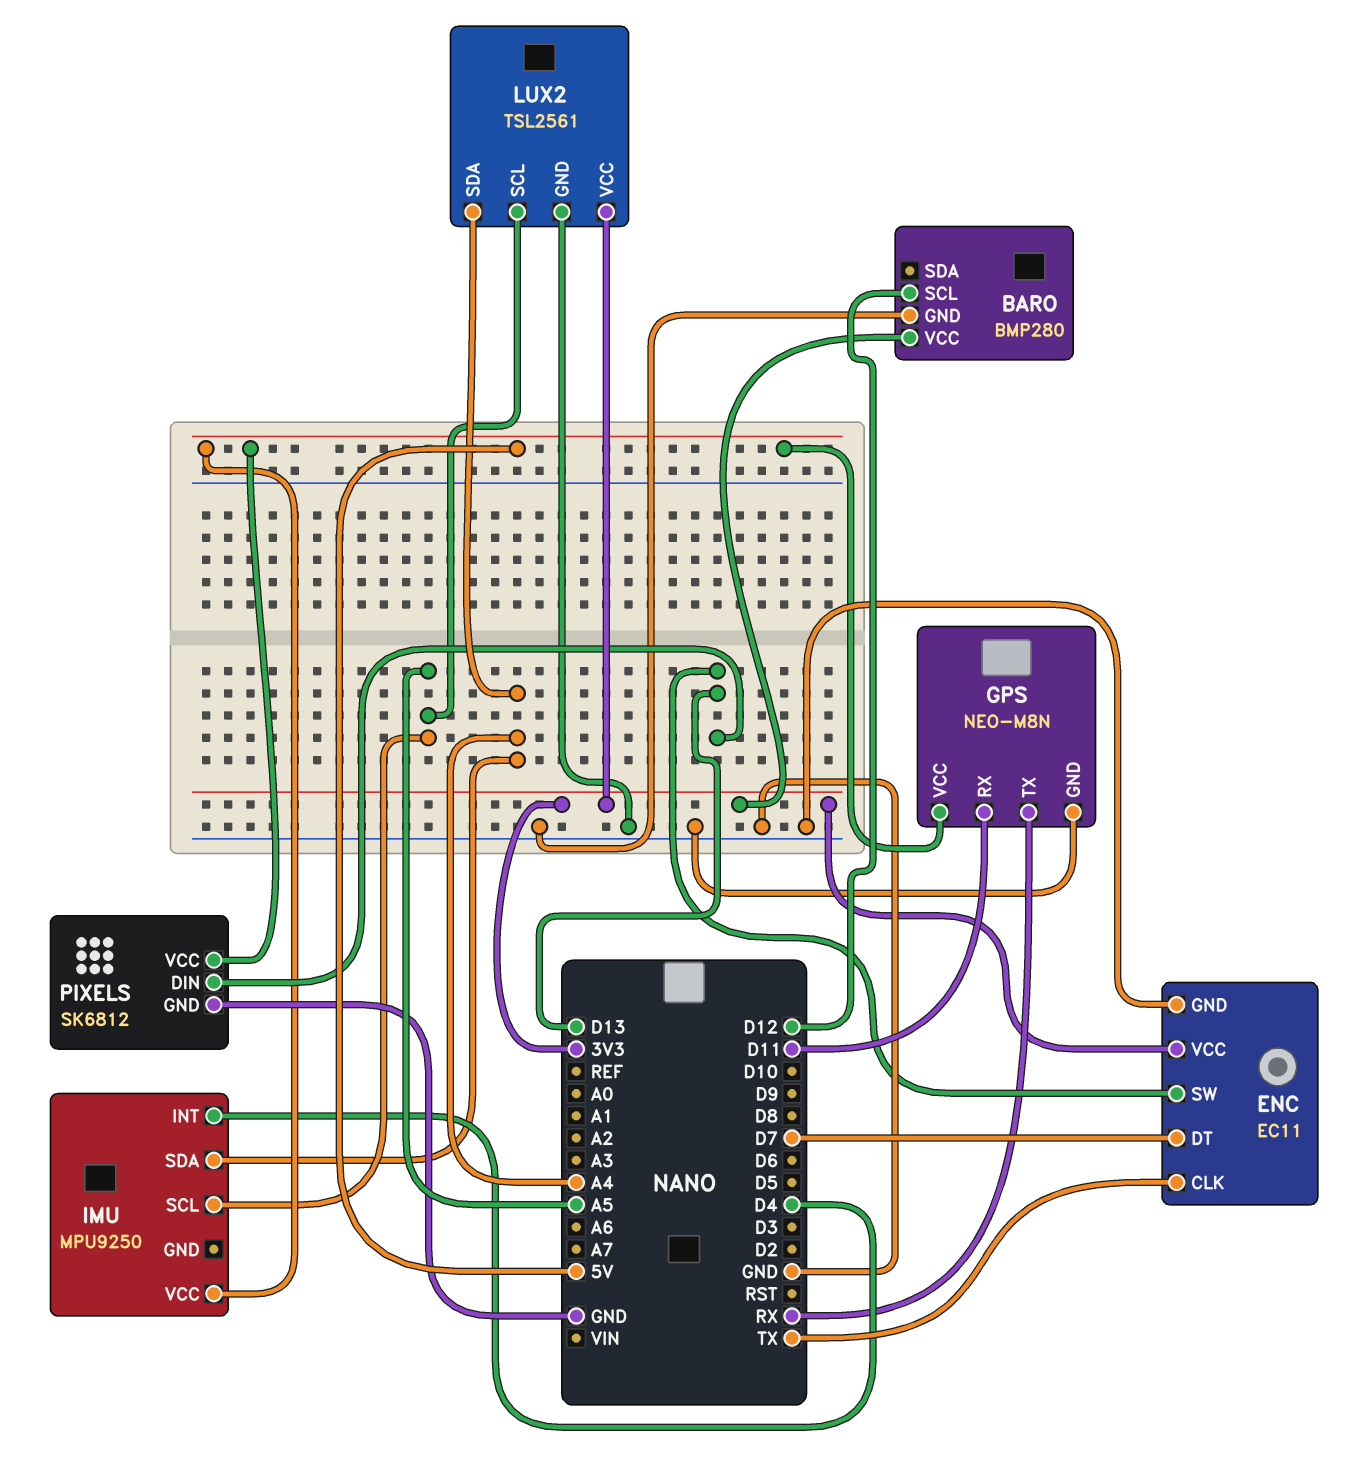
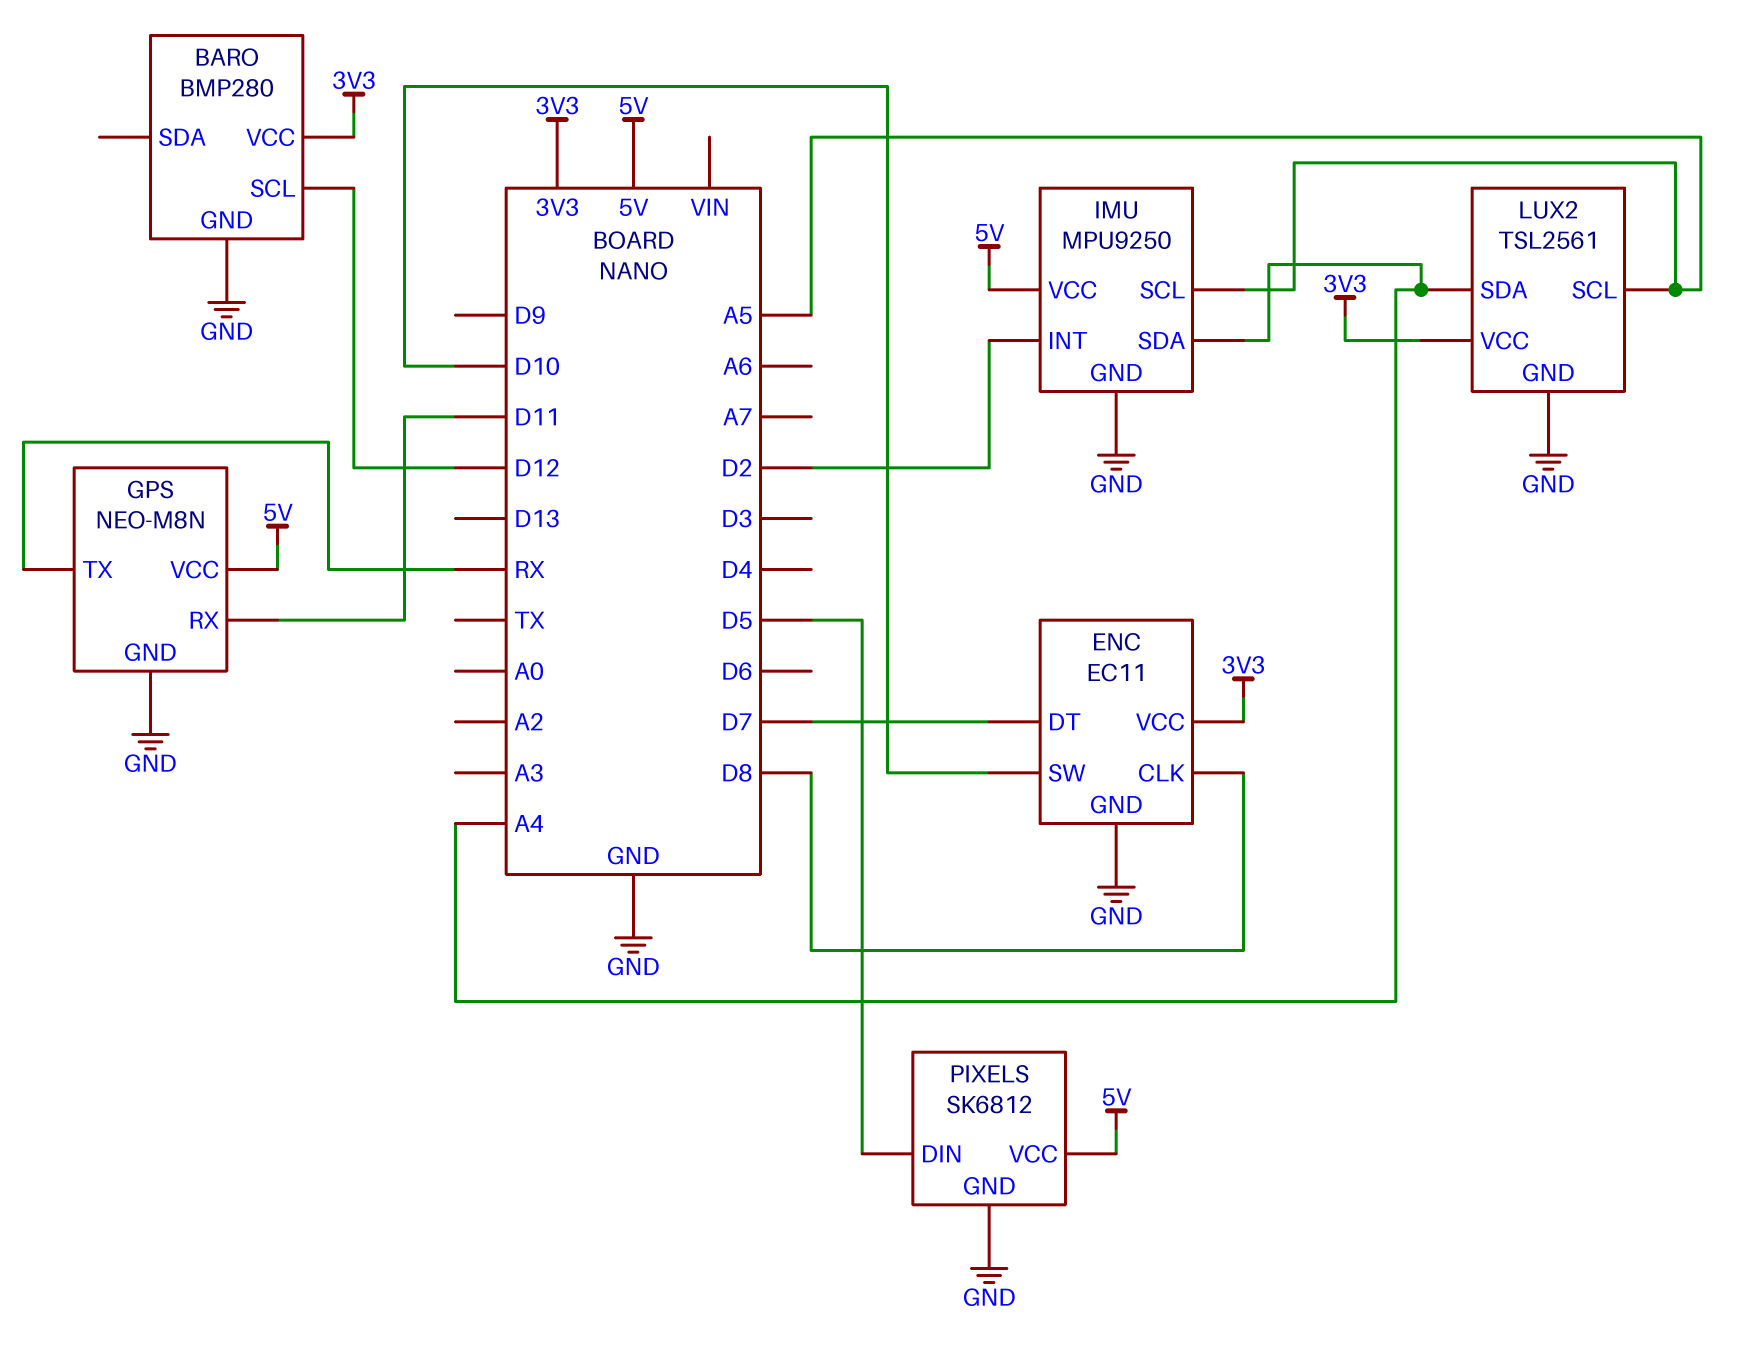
ENC pin CLK: TX -> D8
ENC pin SW: D13 -> D10
IMU pin GND: none -> GND
IMU pin INT: D4 -> D2
PIXELS pin DIN: D13 -> D5

